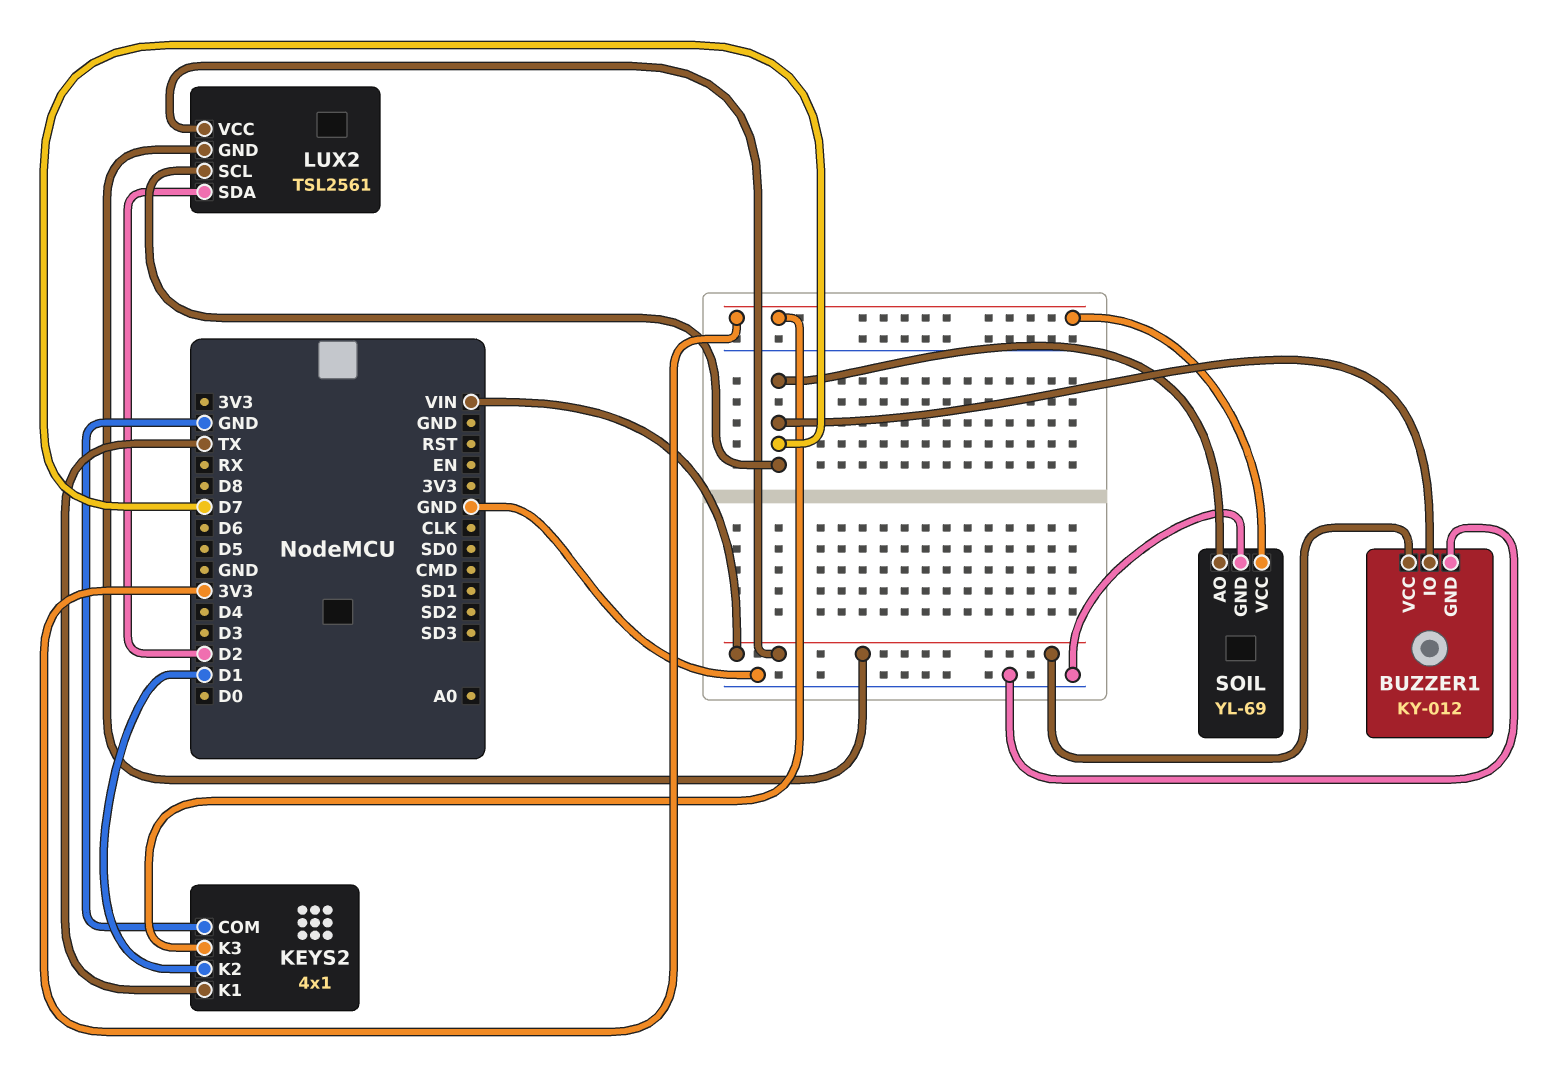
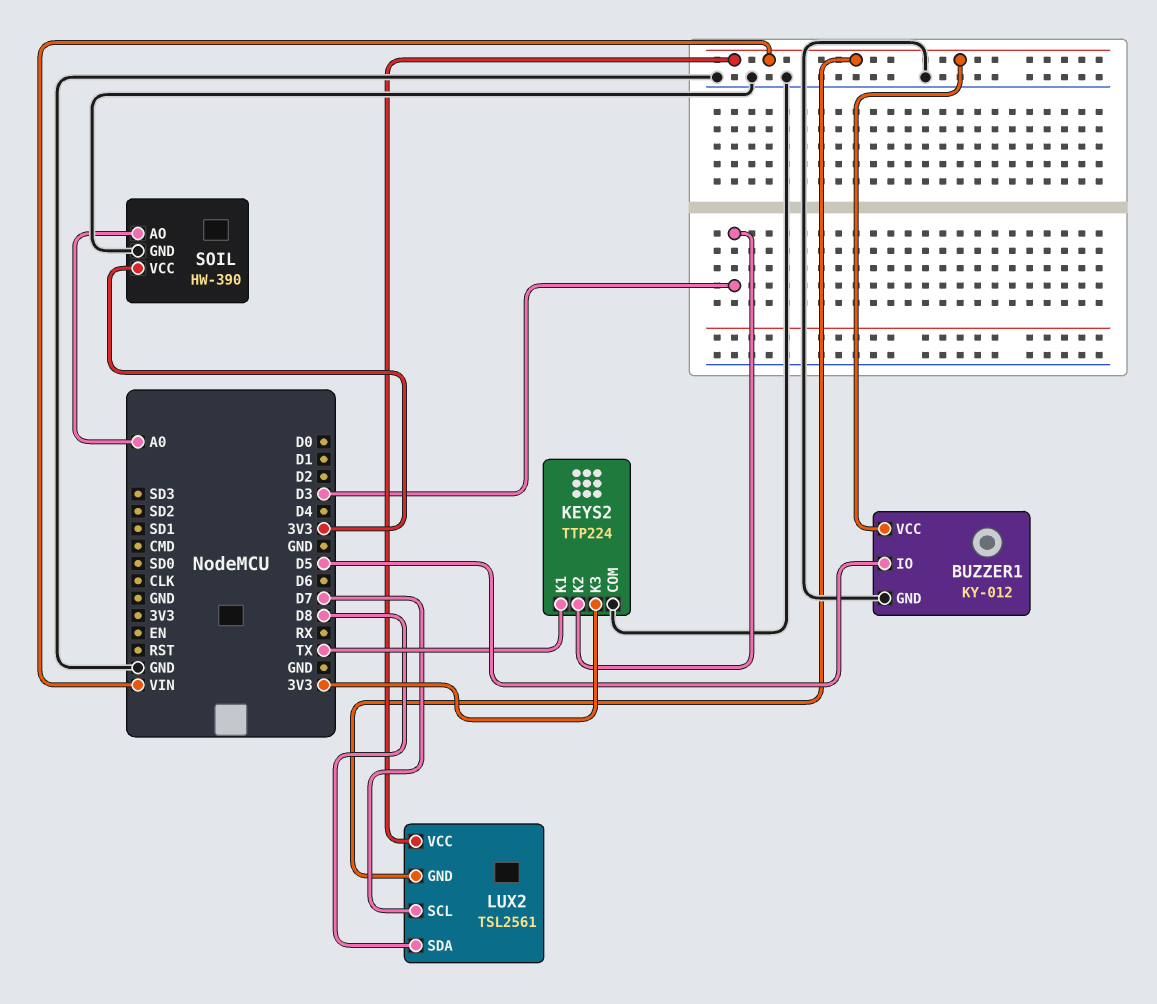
BUZZER1 pin IO: D7 -> D5
KEYS2: 4x1 -> TTP224
KEYS2 pin K2: D1 -> D3
LUX2 pin SDA: D2 -> D8
SOIL: YL-69 -> HW-390
SOIL pin AO: D7 -> A0

